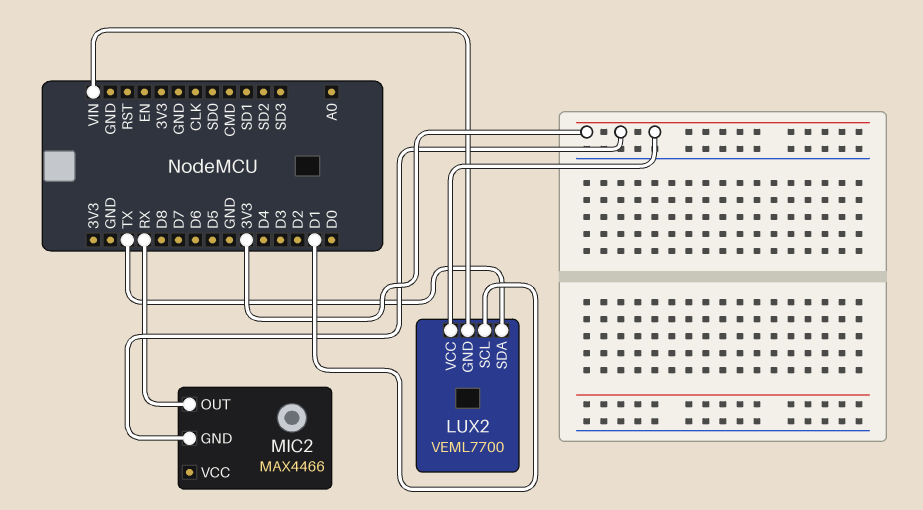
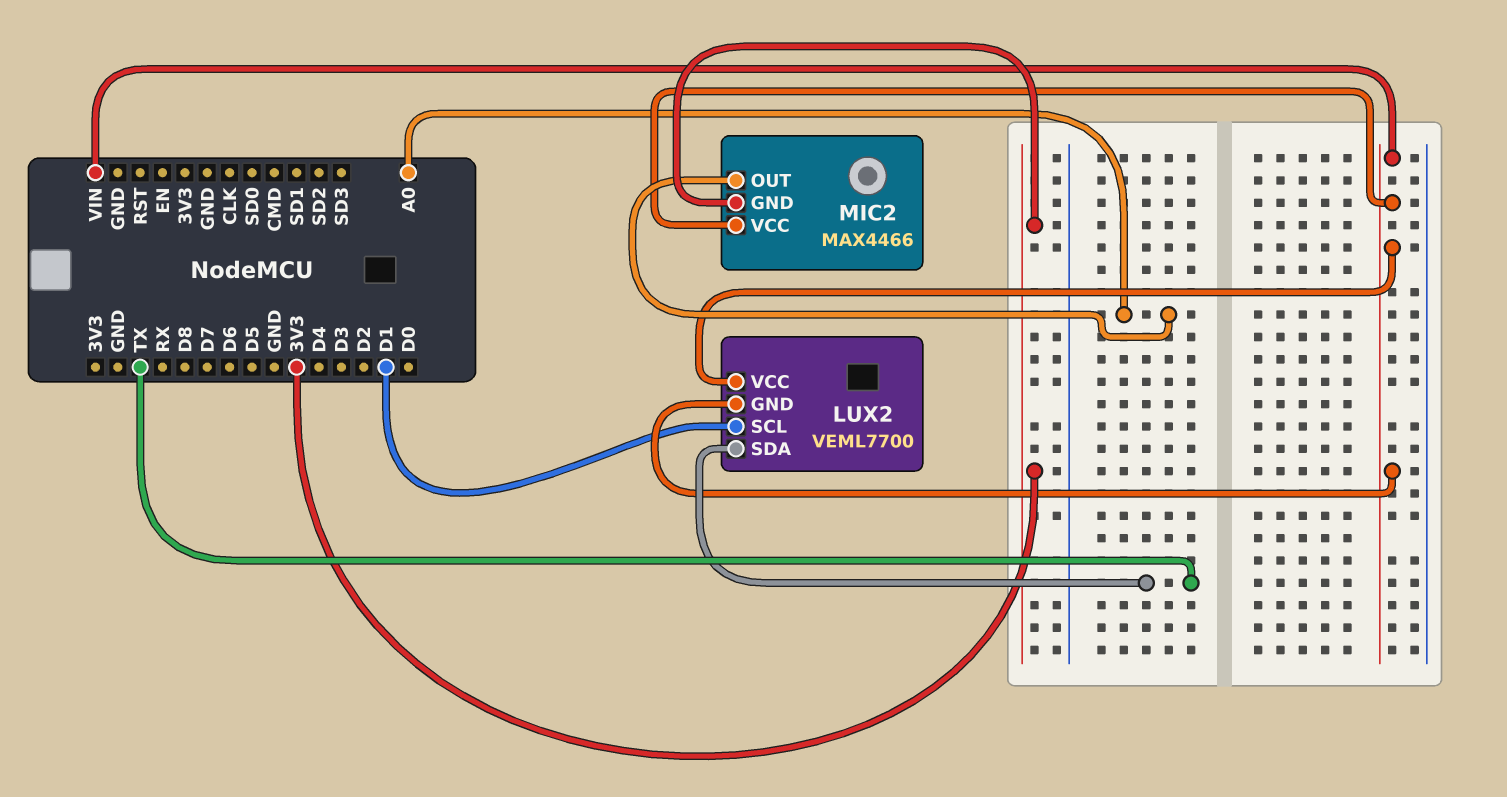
LUX2 pin VCC: 3V3 -> VIN
MIC2 pin OUT: RX -> A0
MIC2 pin VCC: none -> VIN

